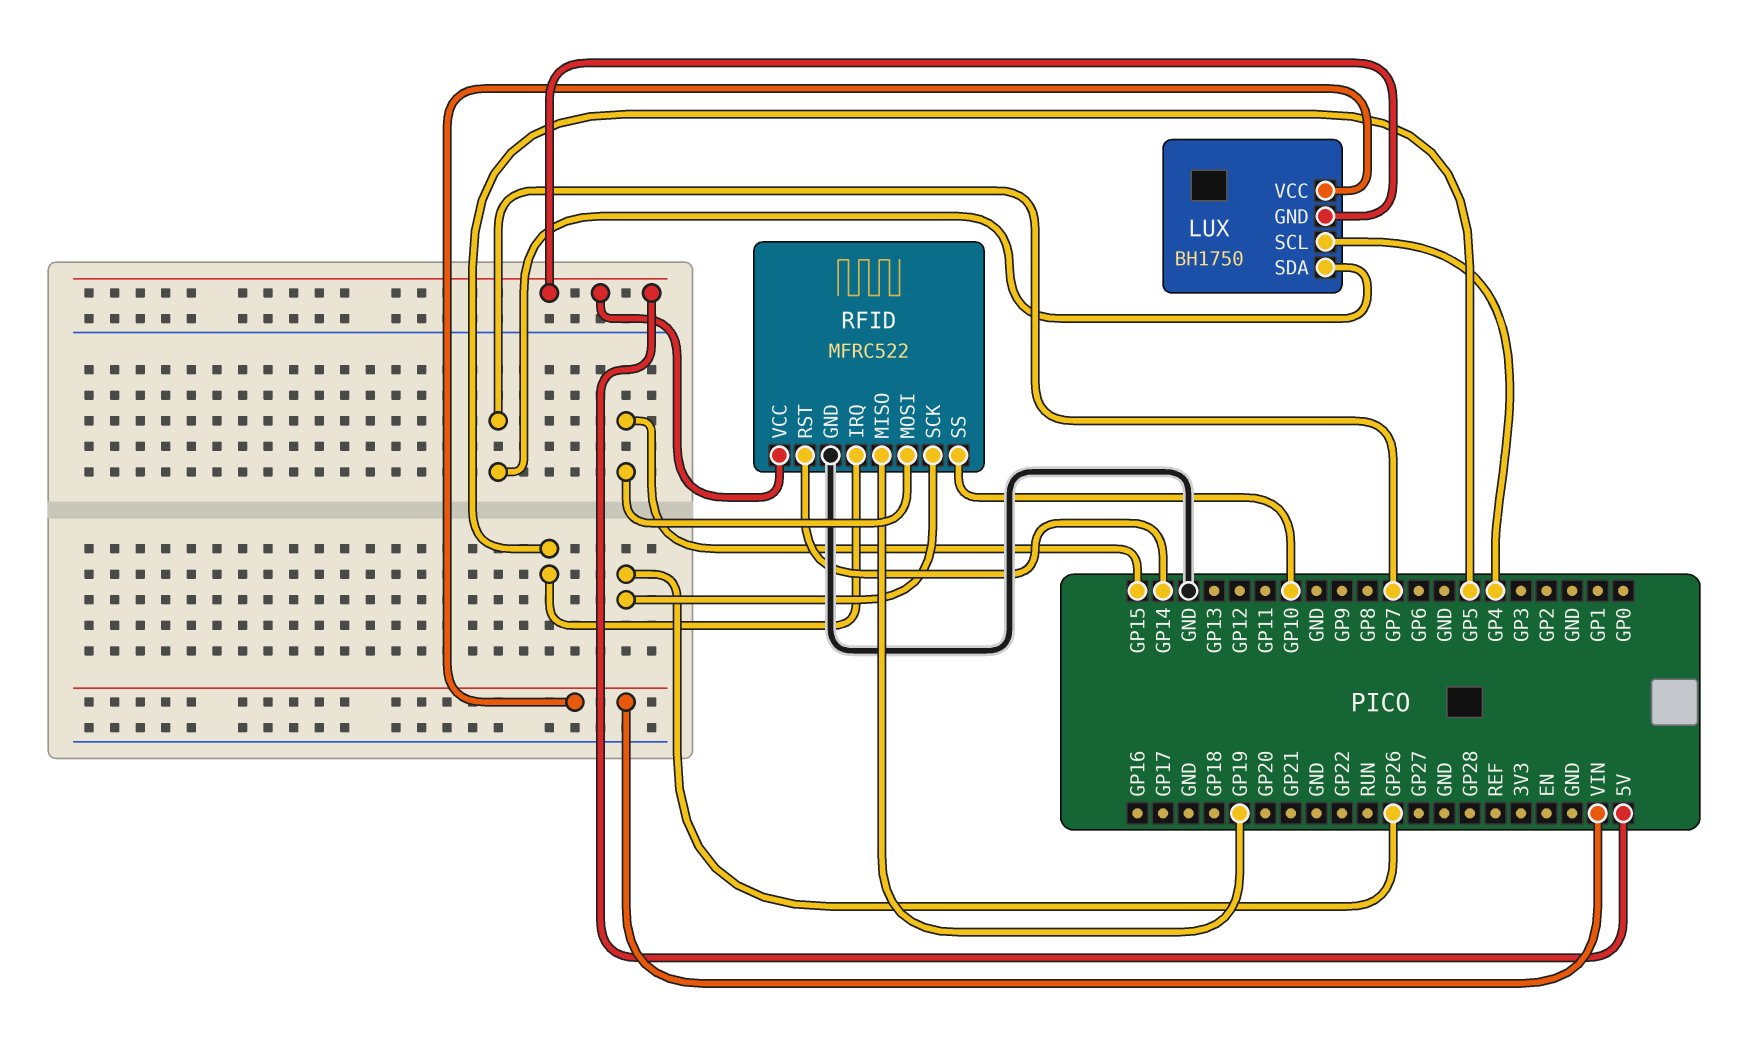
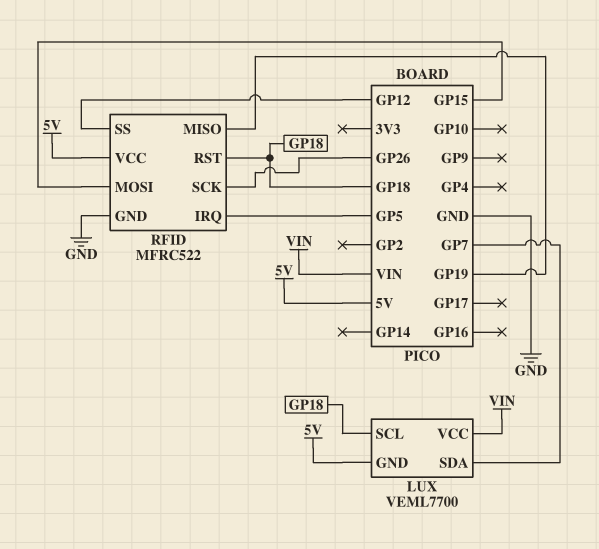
LUX: BH1750 -> VEML7700
LUX pin SCL: GP4 -> GP18
RFID pin RST: GP14 -> GP18
RFID pin SS: GP10 -> GP12

